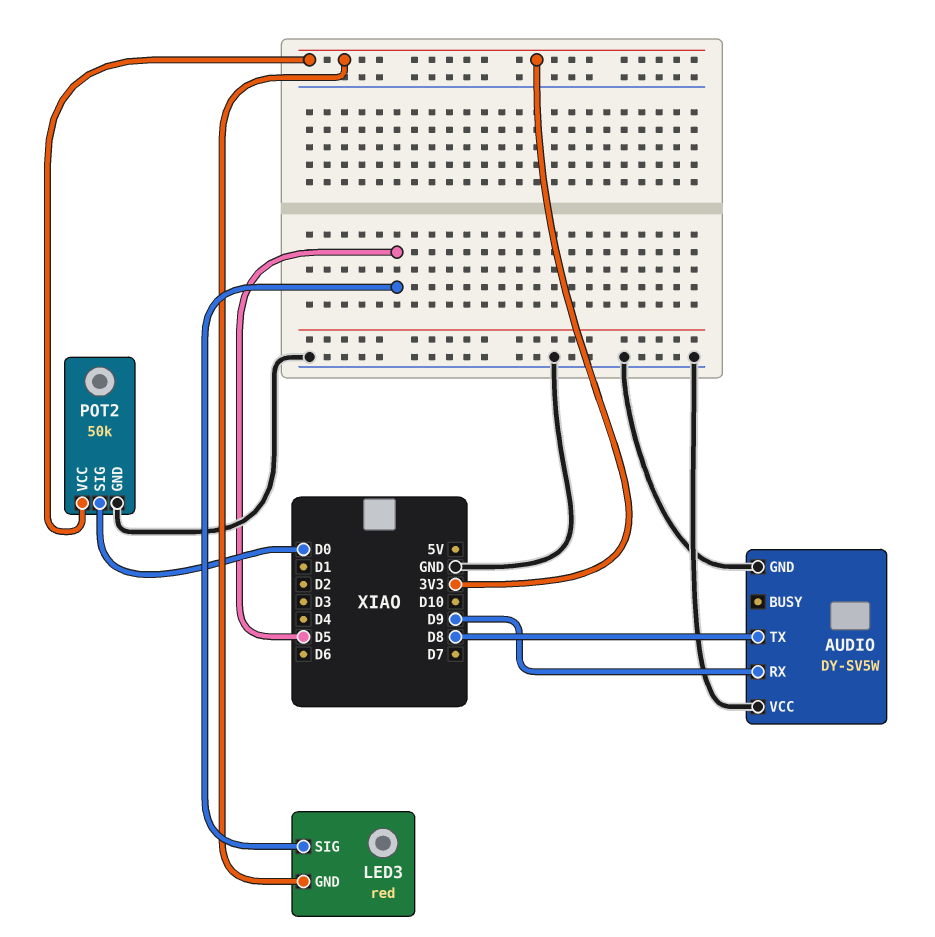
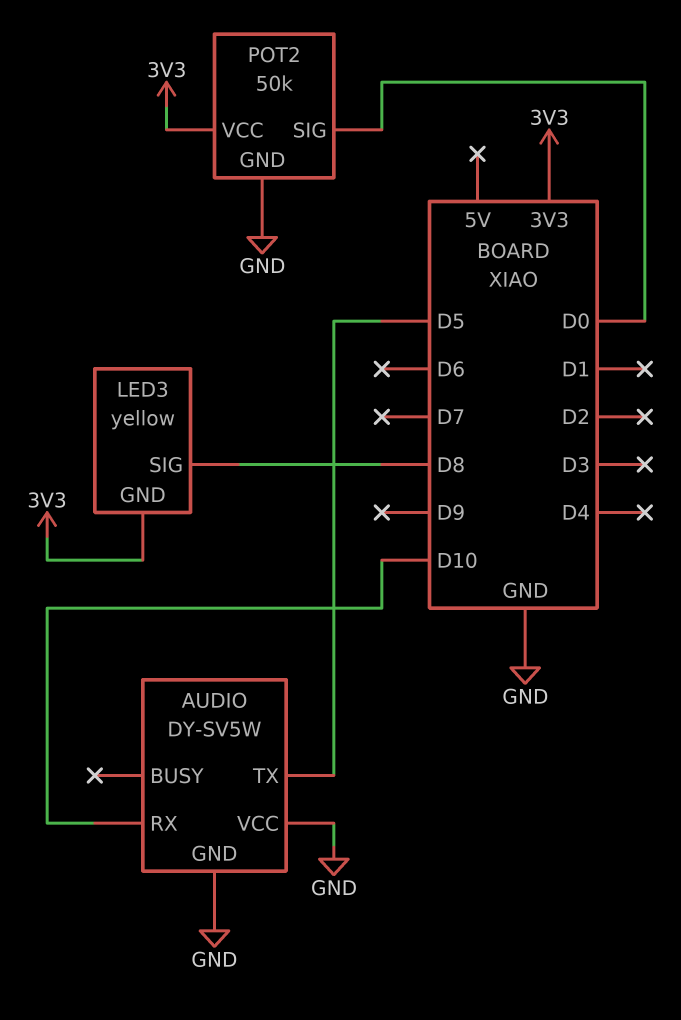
AUDIO pin RX: D9 -> D10
AUDIO pin TX: D8 -> D5
LED3: red -> yellow
LED3 pin SIG: D5 -> D8

